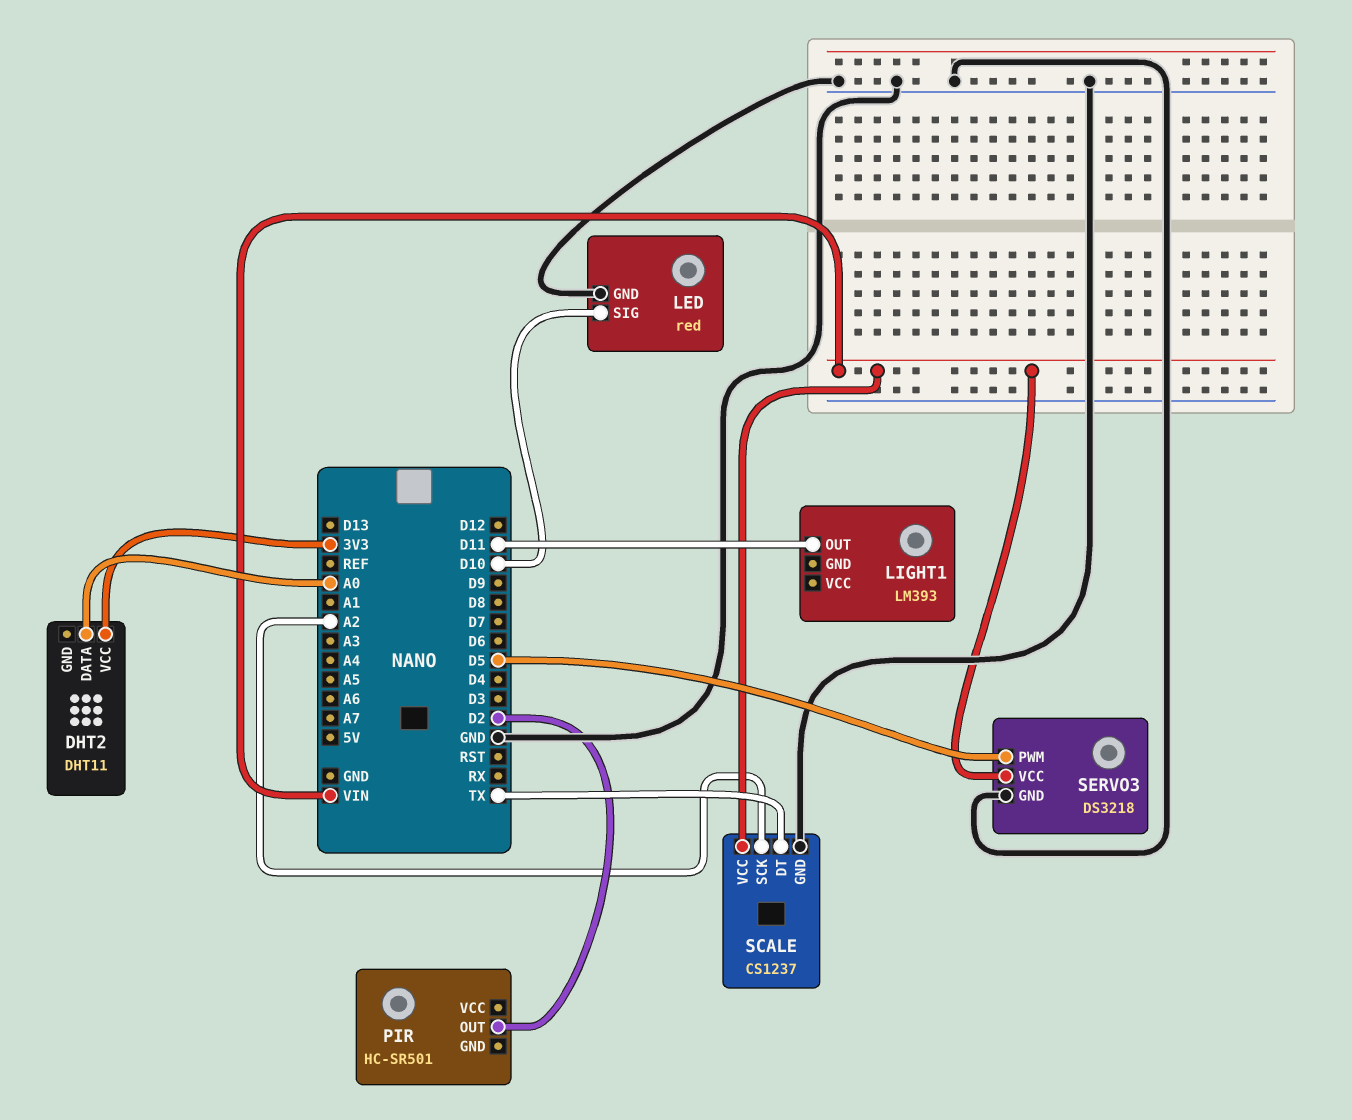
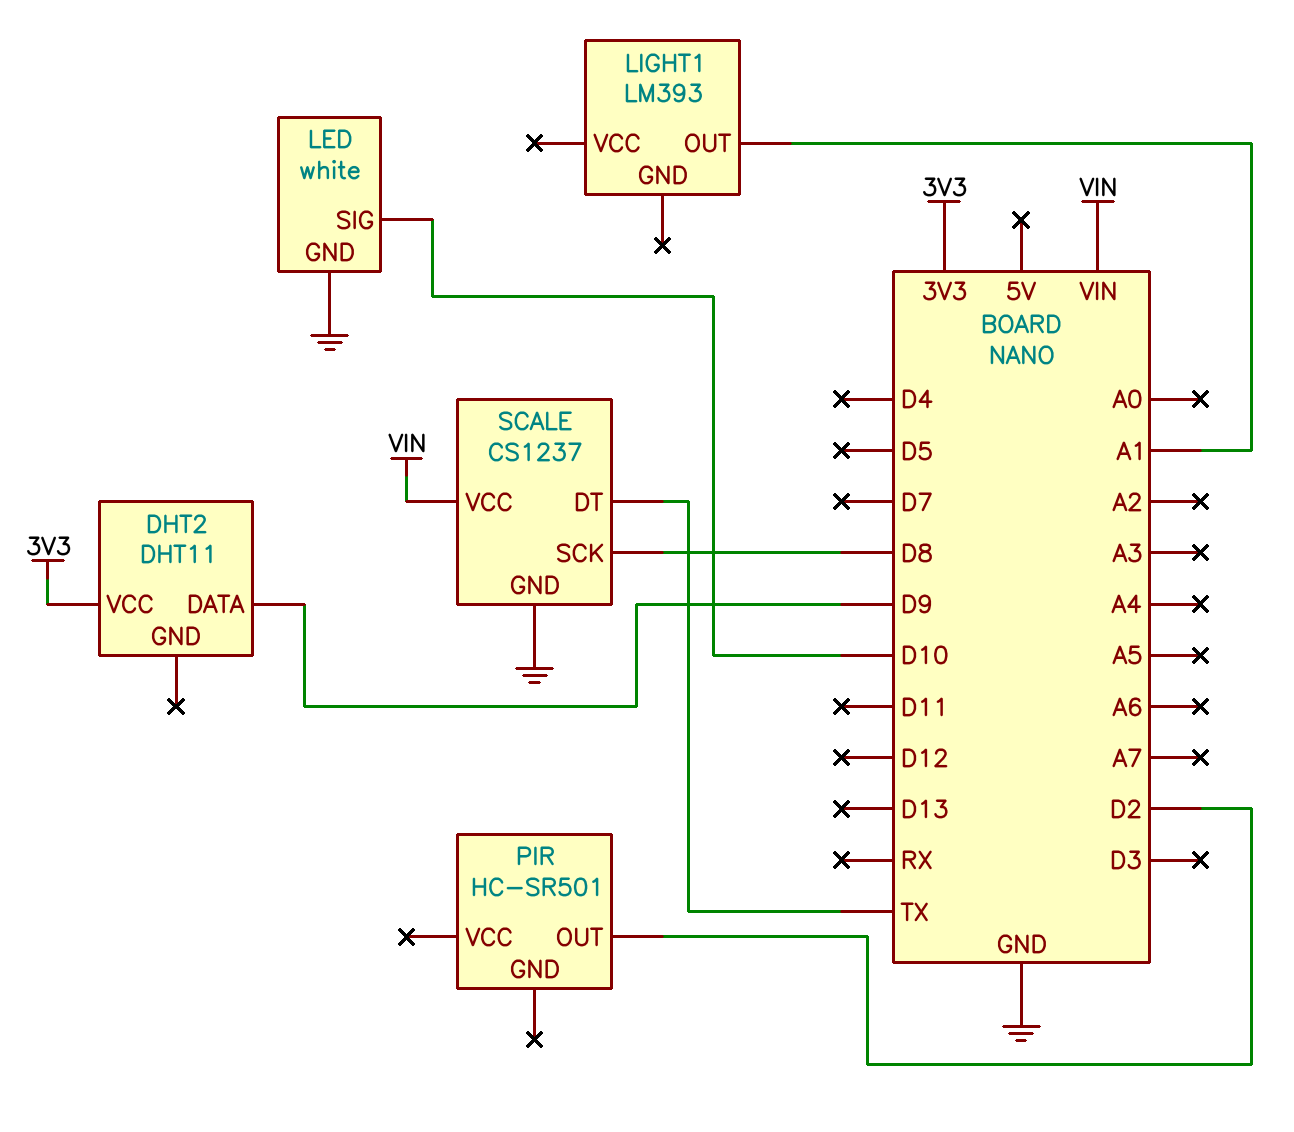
DHT2 pin DATA: A0 -> D9
LED: red -> white
LIGHT1 pin OUT: D11 -> A1
SCALE pin SCK: A2 -> D8
SERVO3: DS3218 -> none
SERVO3 pin GND: GND -> none
SERVO3 pin PWM: D5 -> none
SERVO3 pin VCC: VIN -> none

